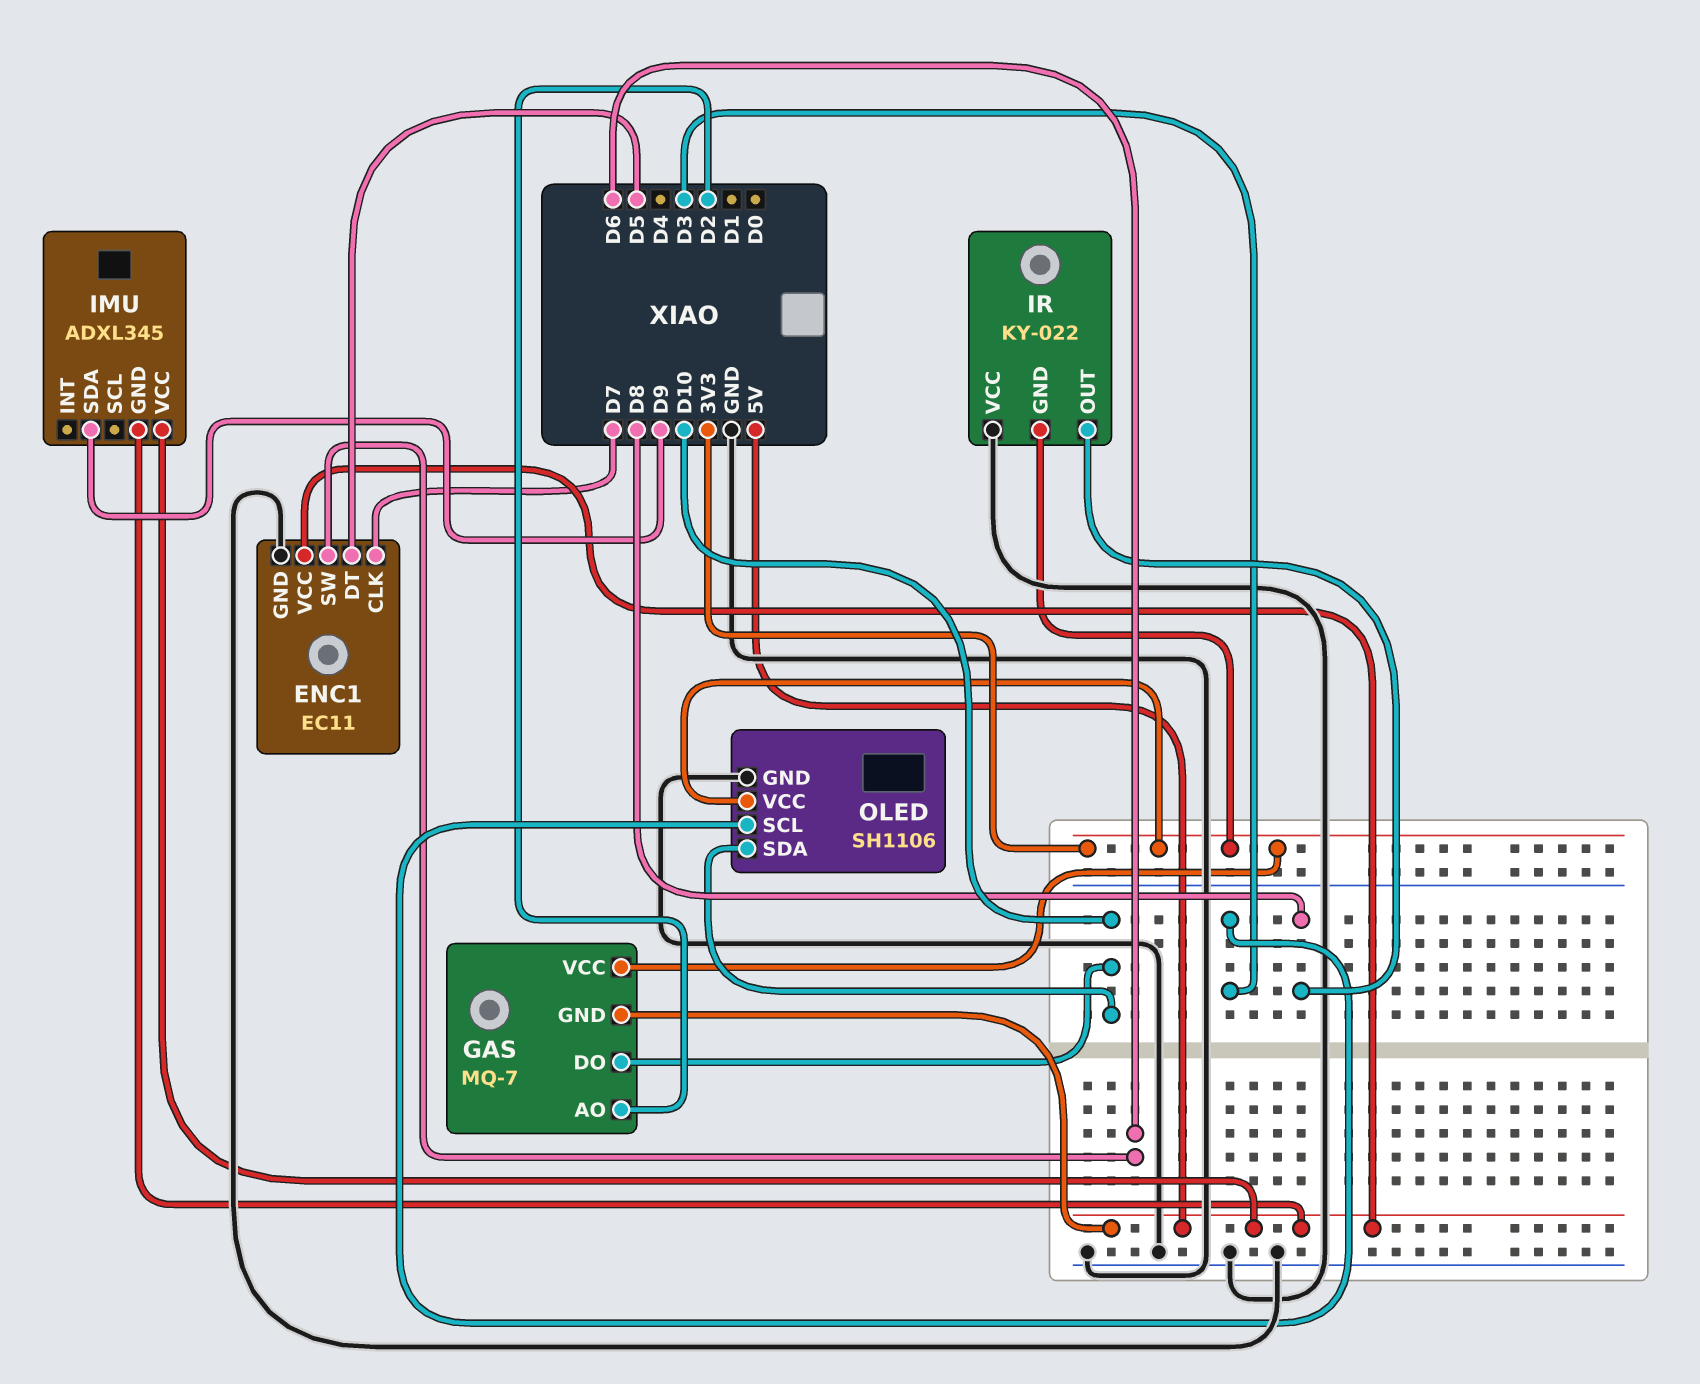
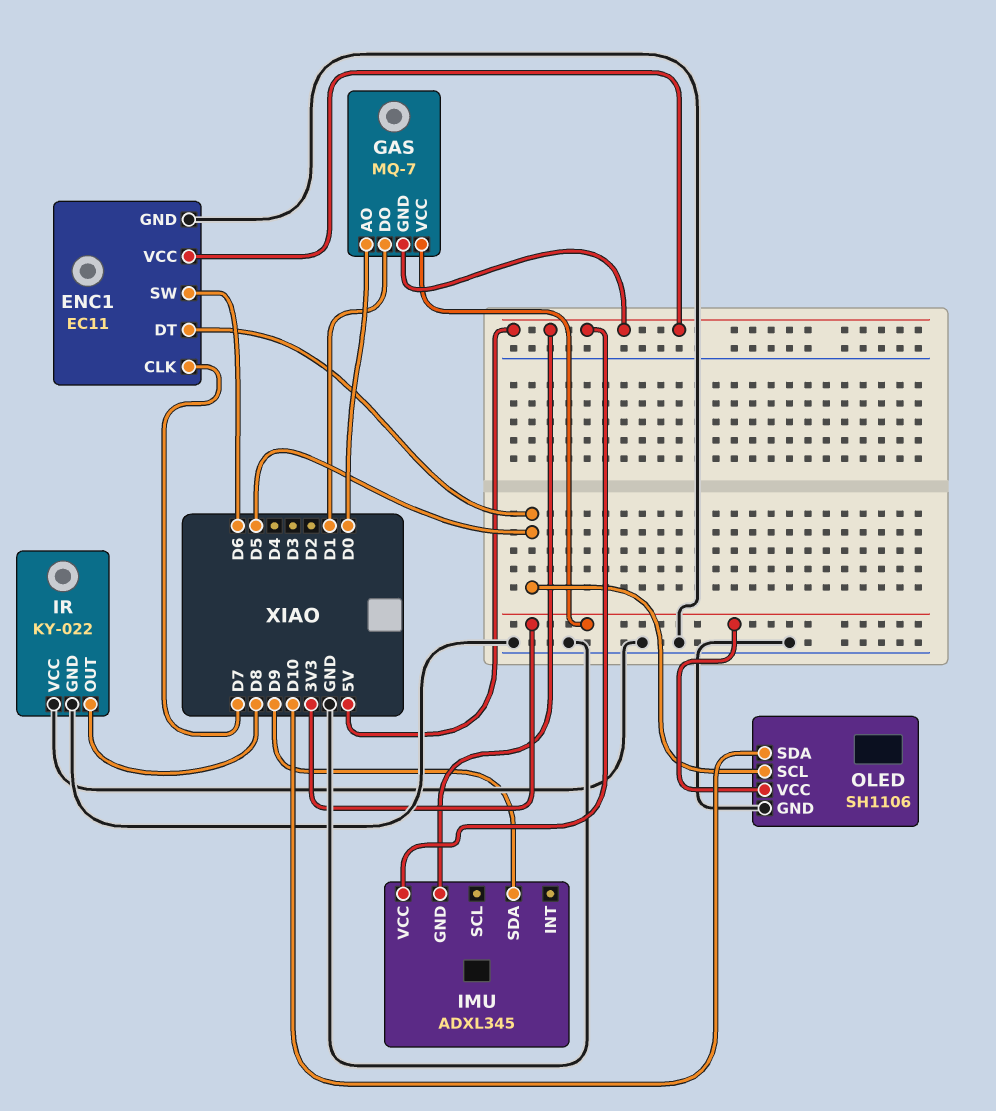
GAS pin AO: D2 -> D0
GAS pin DO: D10 -> D1
IR pin GND: 3V3 -> GND
OLED pin SCL: D3 -> D5

